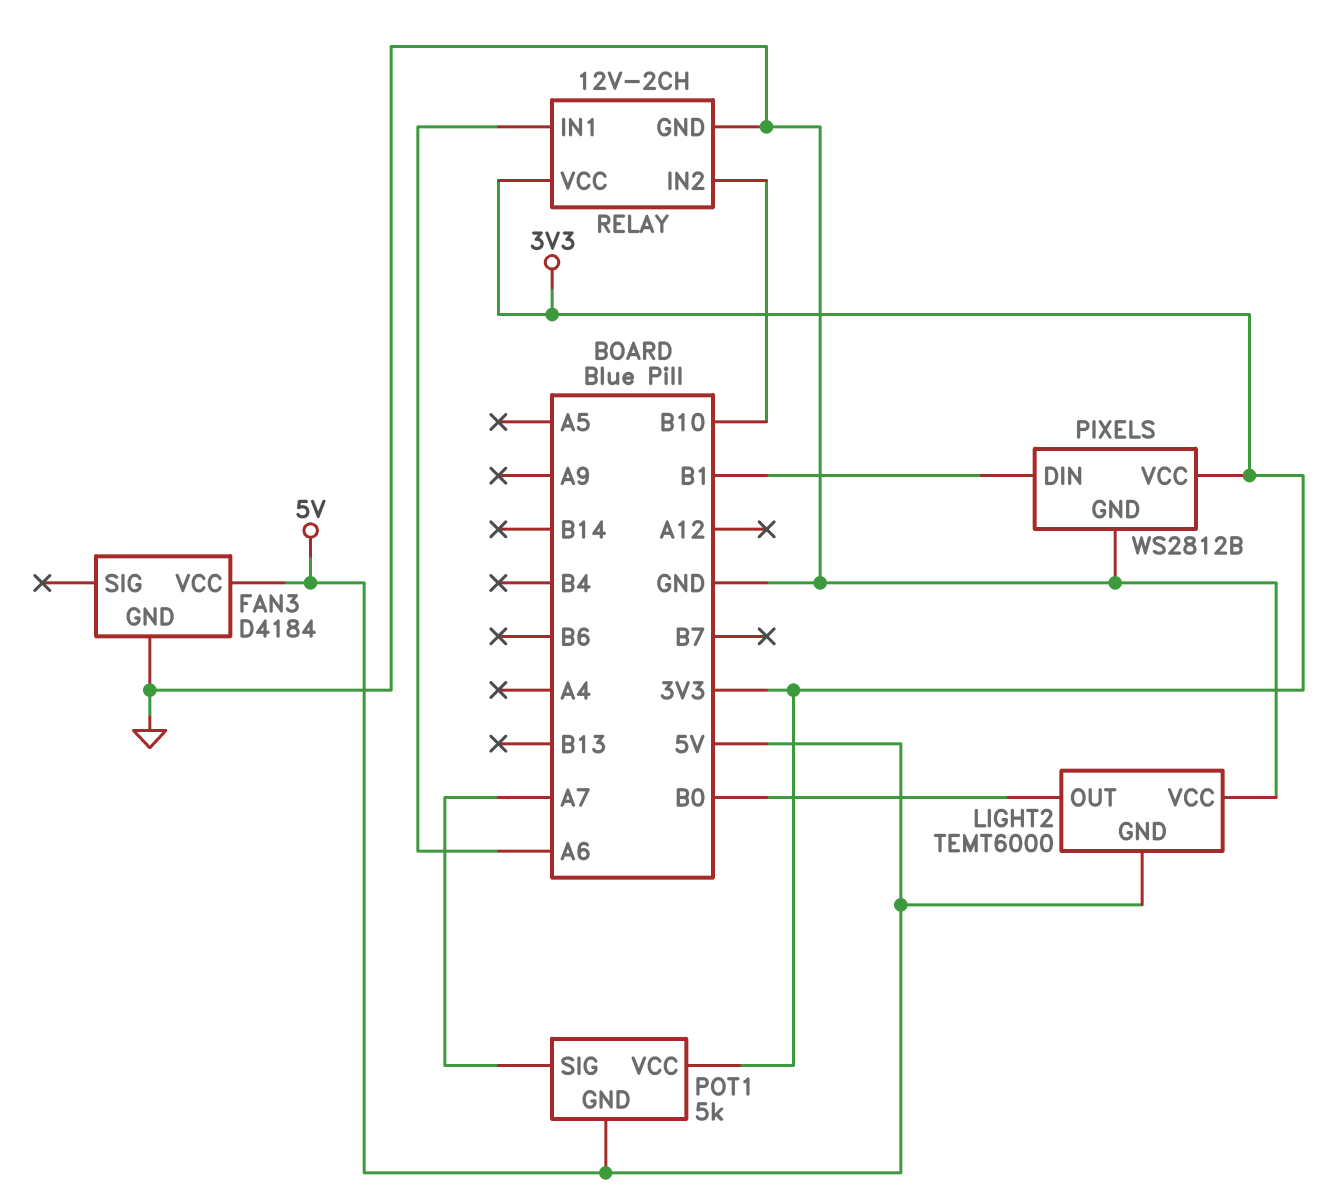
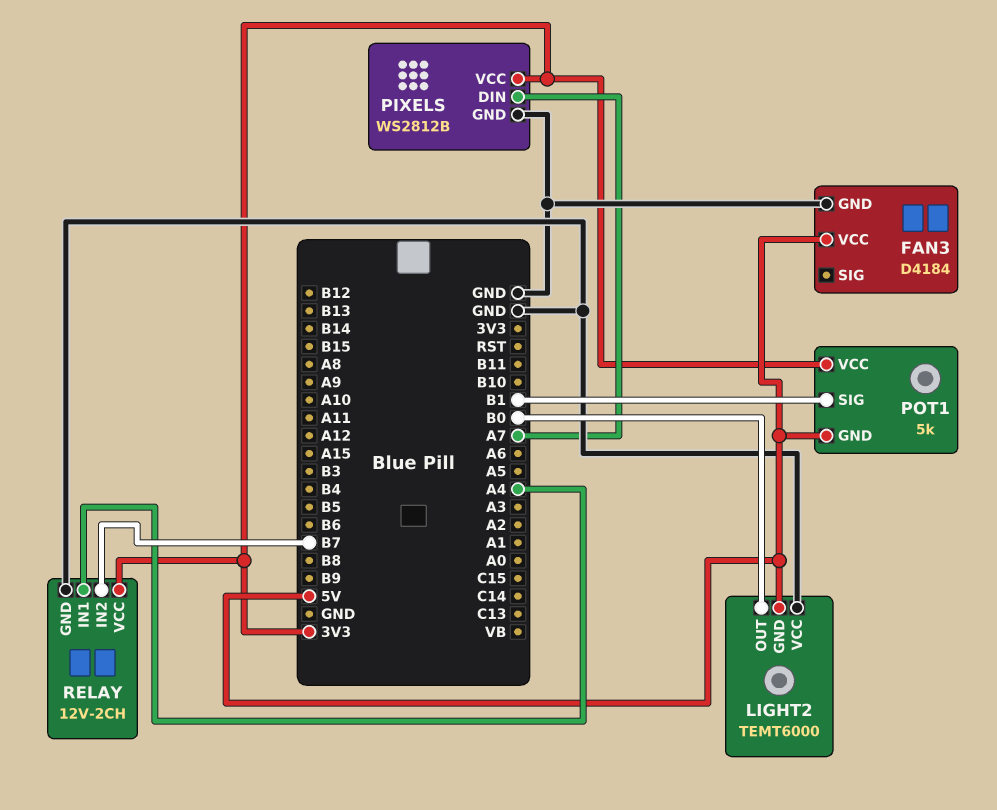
PIXELS pin DIN: B1 -> A7
POT1 pin SIG: A7 -> B1
RELAY pin IN1: A6 -> A4
RELAY pin IN2: B10 -> B7

